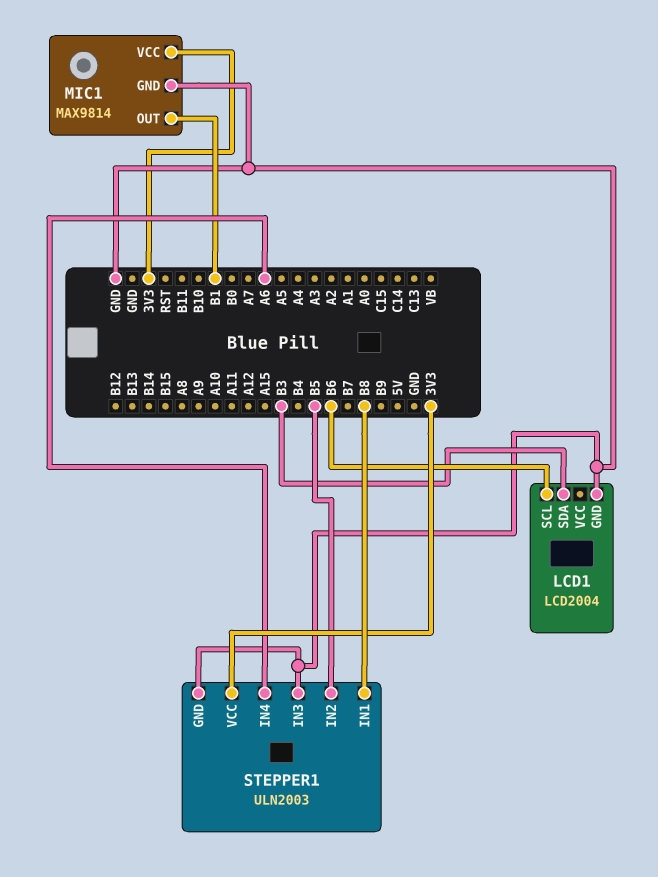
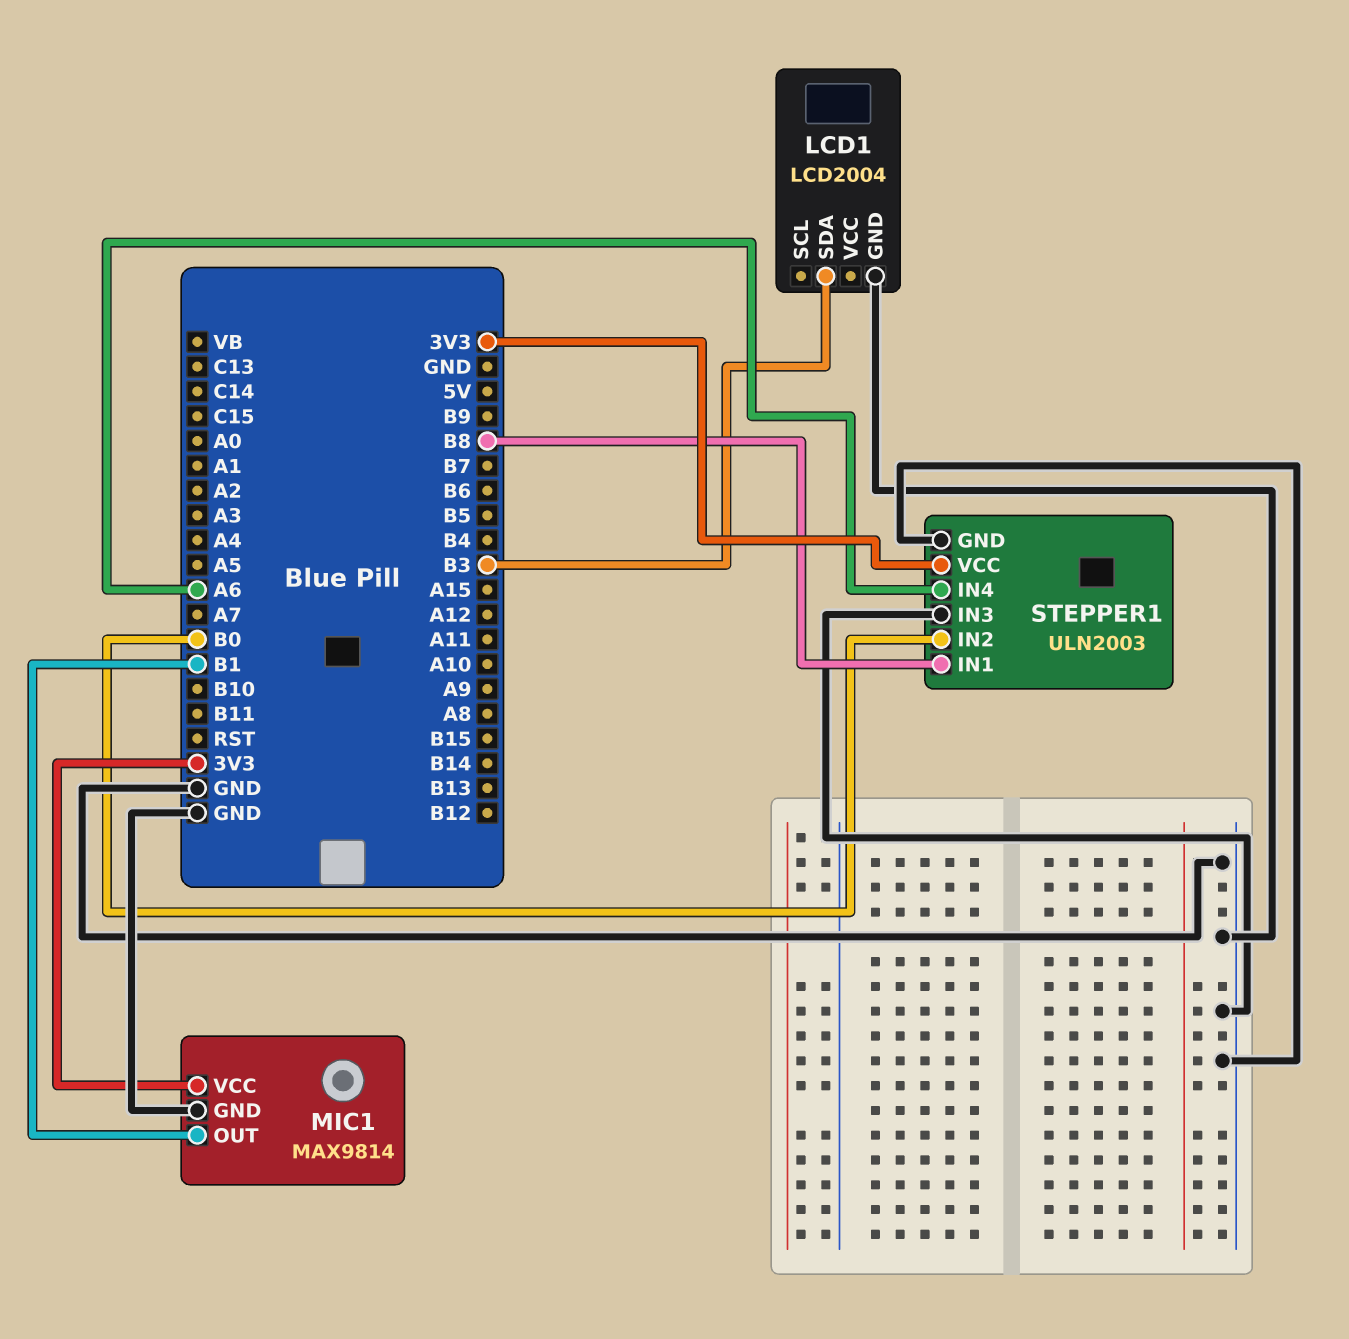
LCD1 pin SCL: B6 -> none
STEPPER1 pin IN2: B5 -> B0

